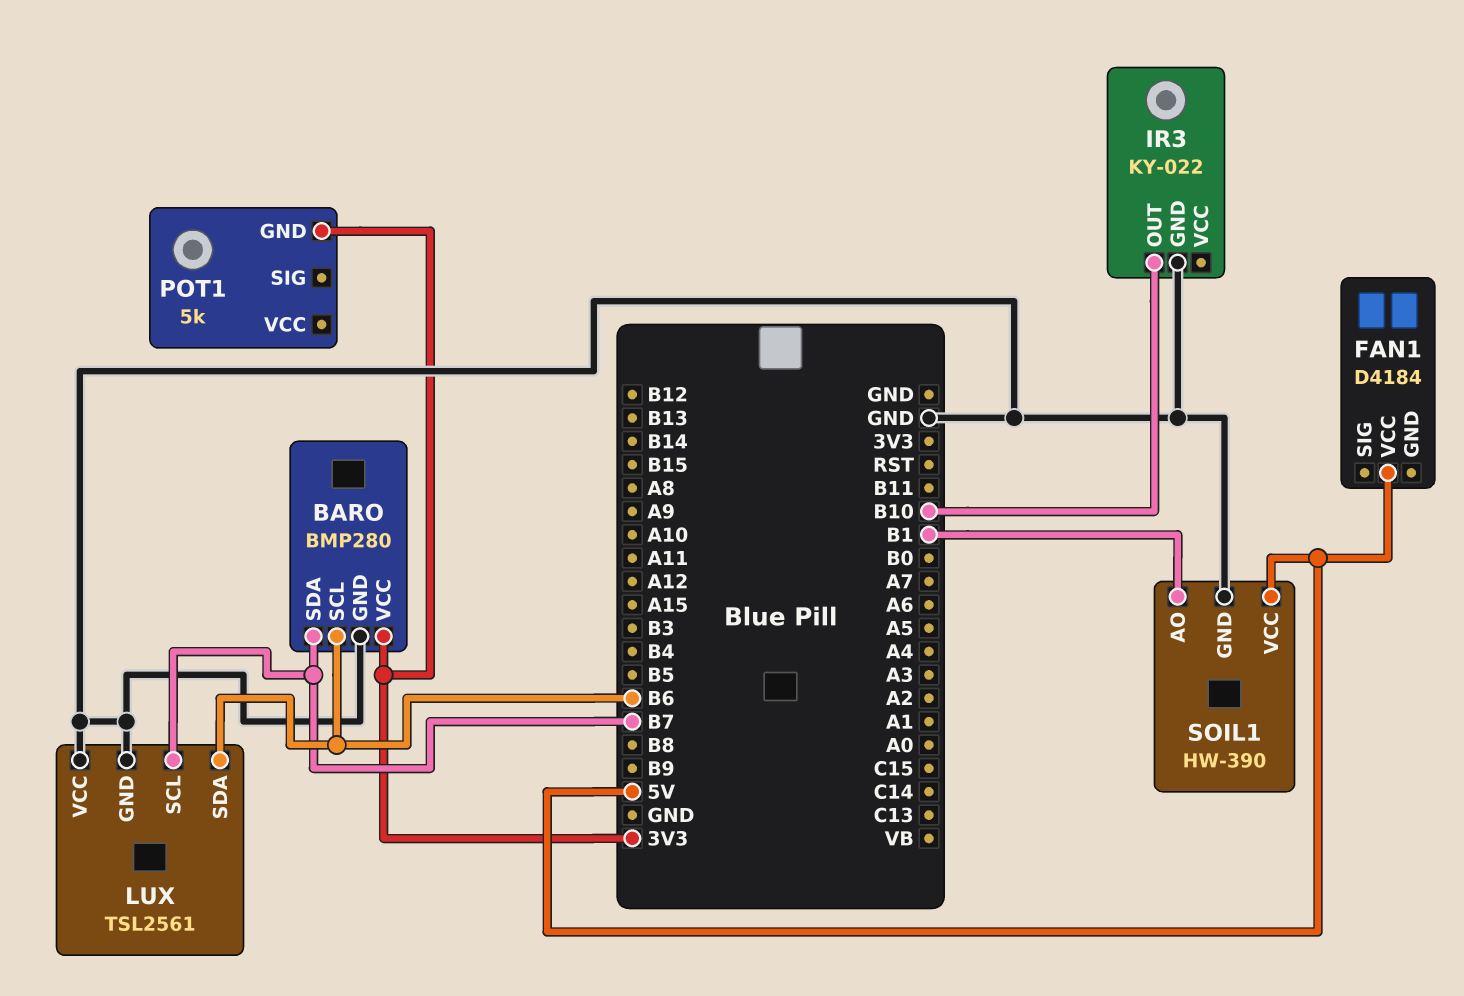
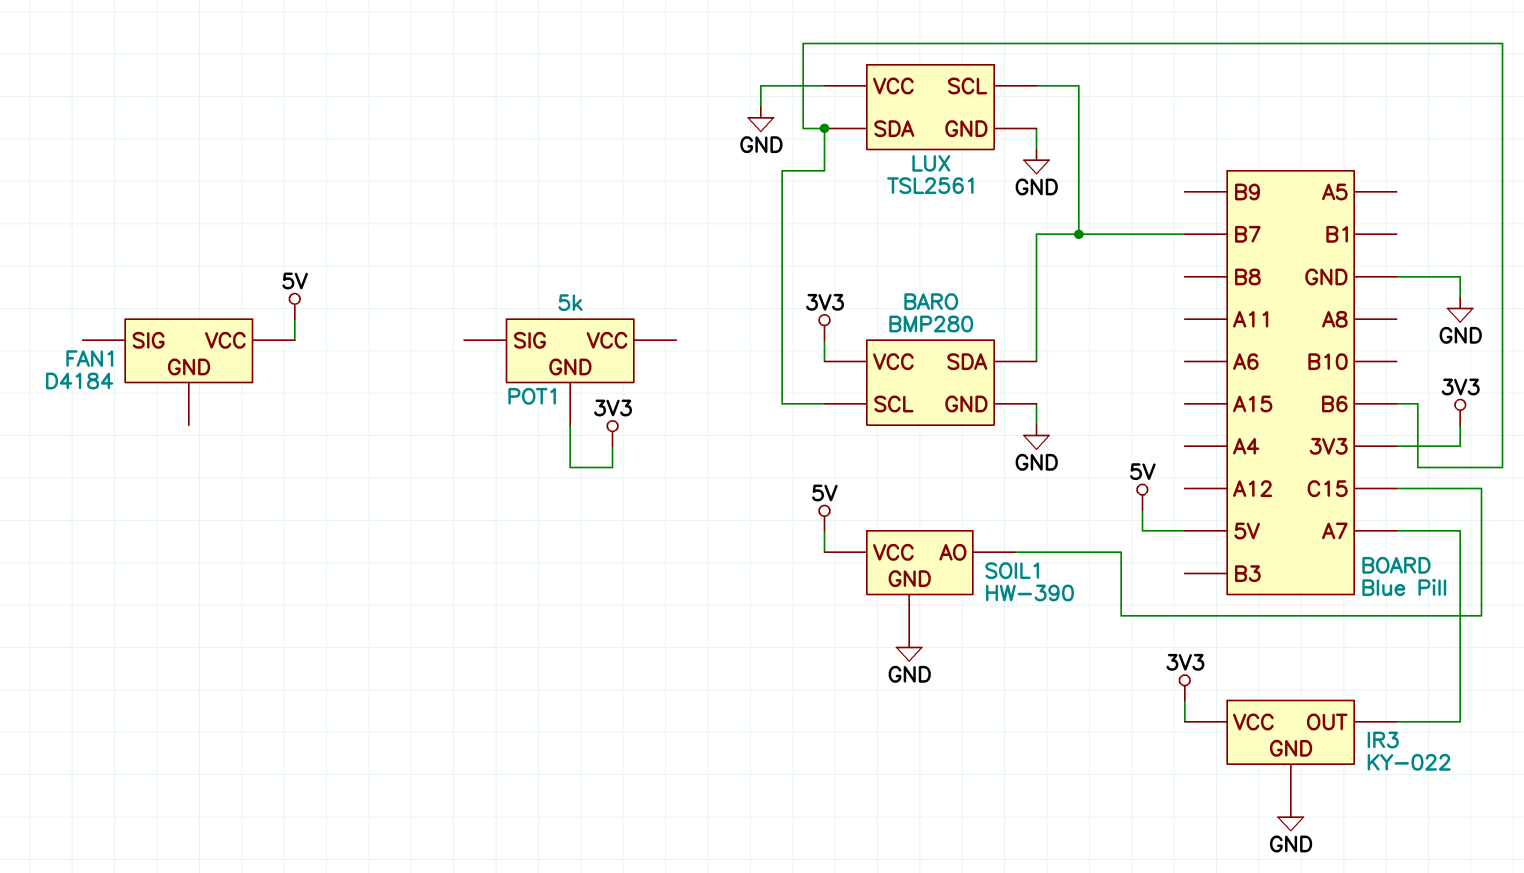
IR3 pin OUT: B10 -> A7
IR3 pin VCC: none -> 3V3
SOIL1 pin AO: B1 -> C15

